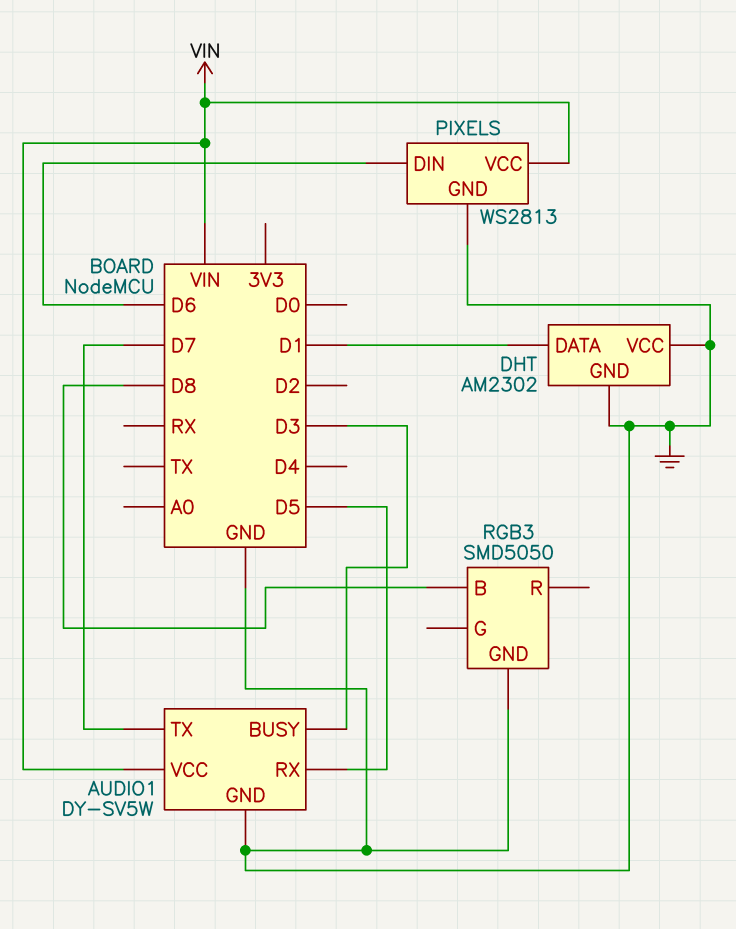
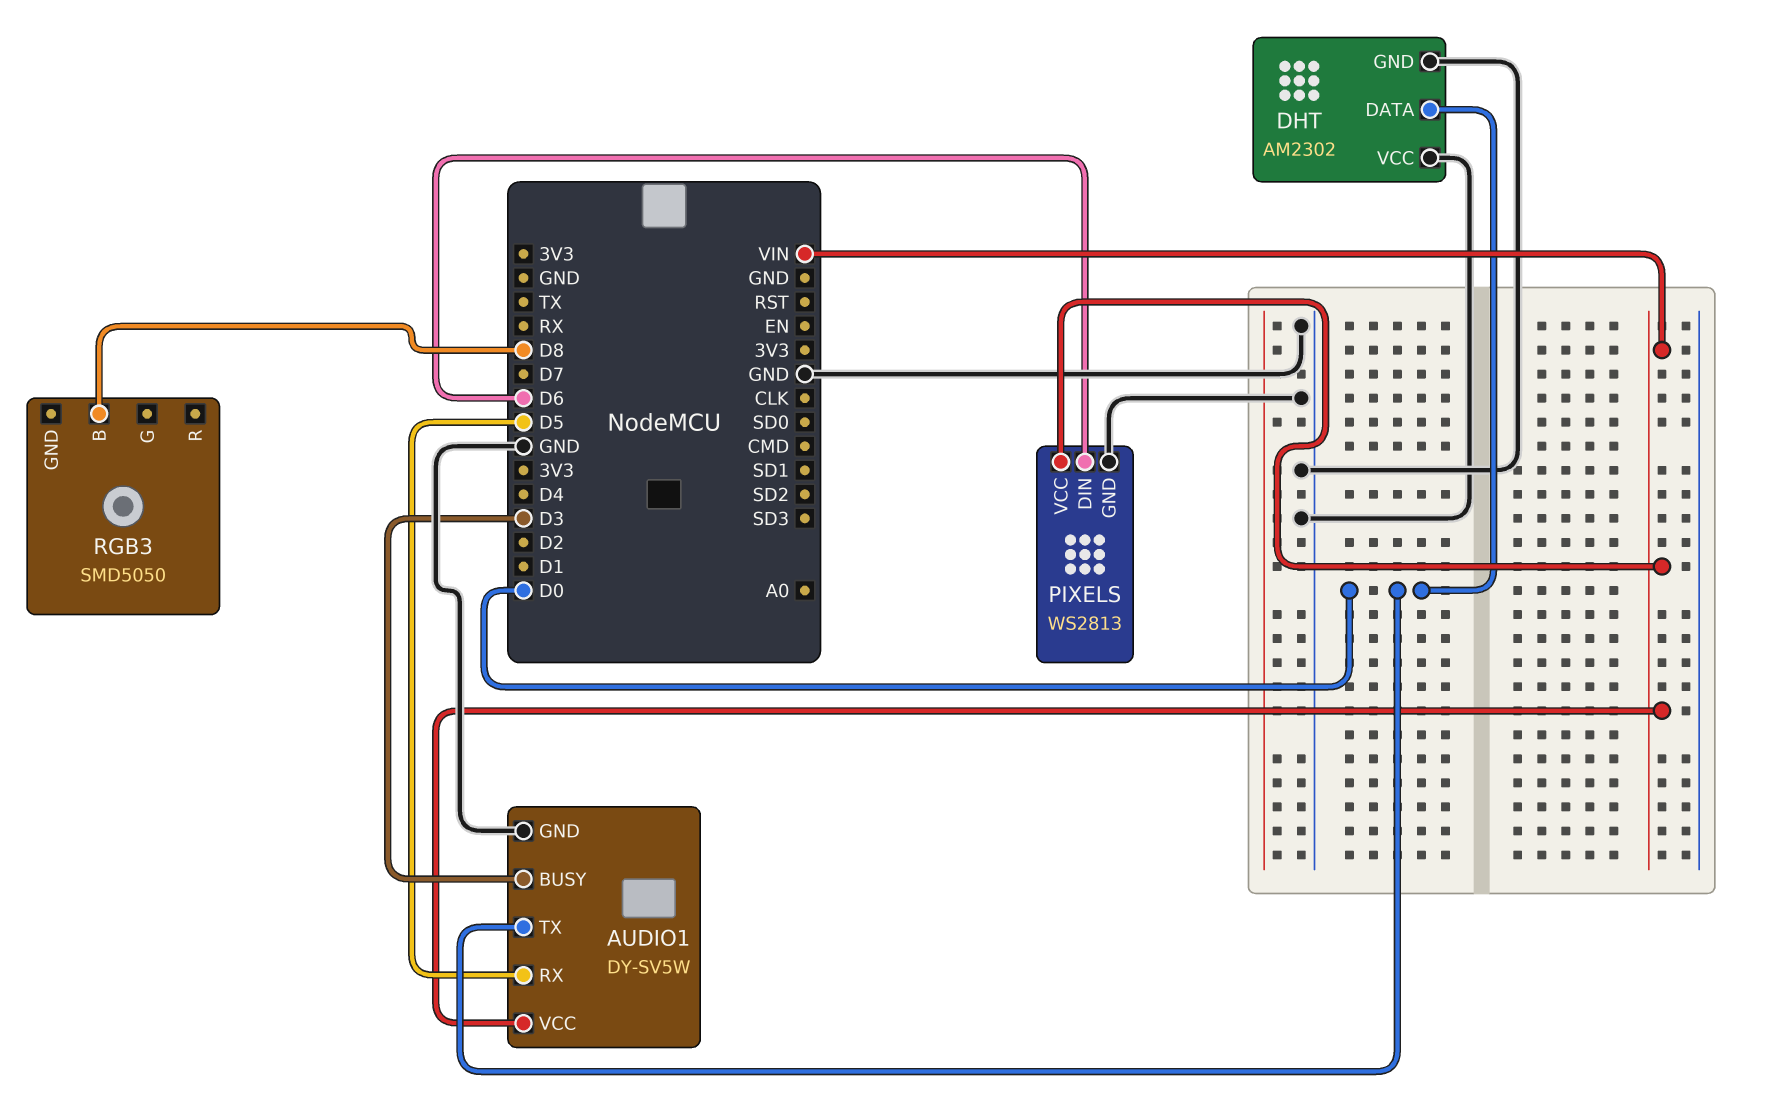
AUDIO1 pin TX: D7 -> D0
DHT pin DATA: D1 -> D0
RGB3 pin GND: GND -> none

